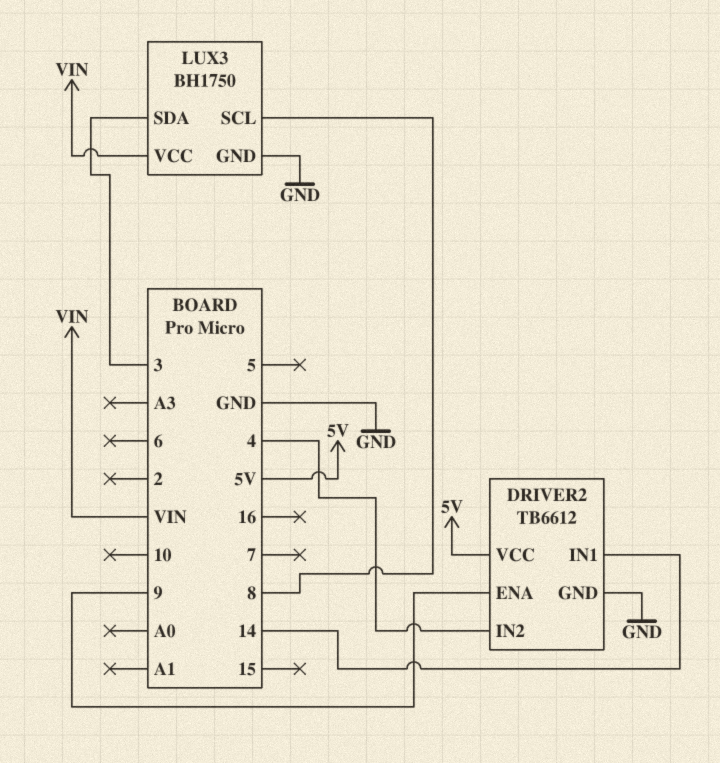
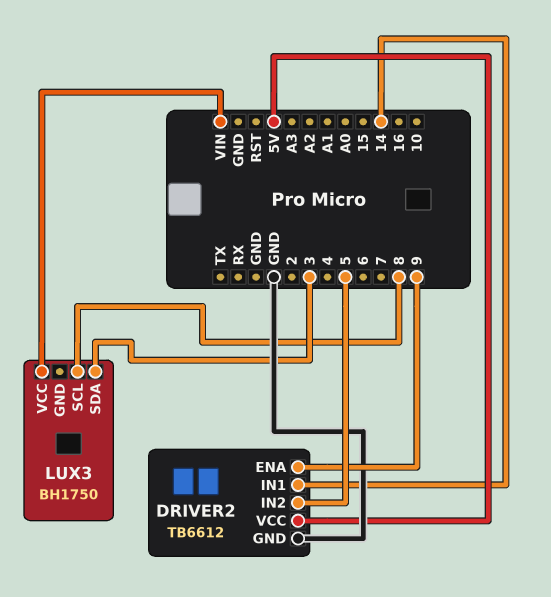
DRIVER2 pin IN2: 4 -> 5
LUX3 pin GND: GND -> none

